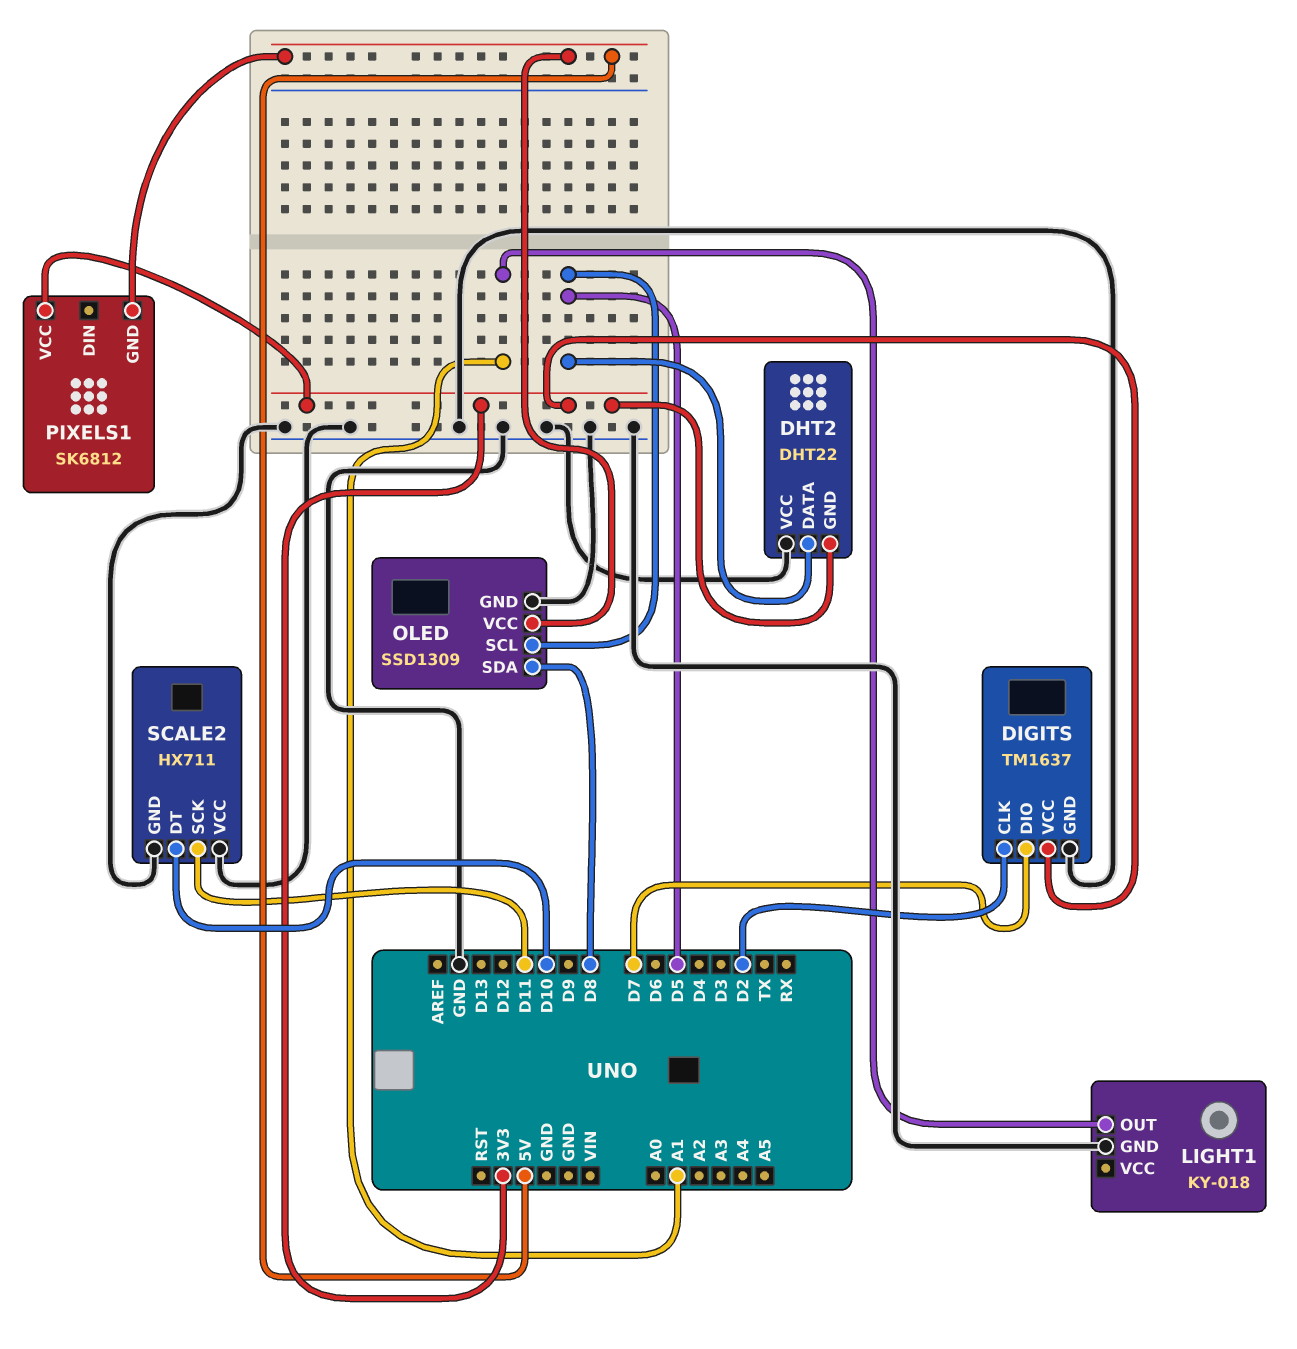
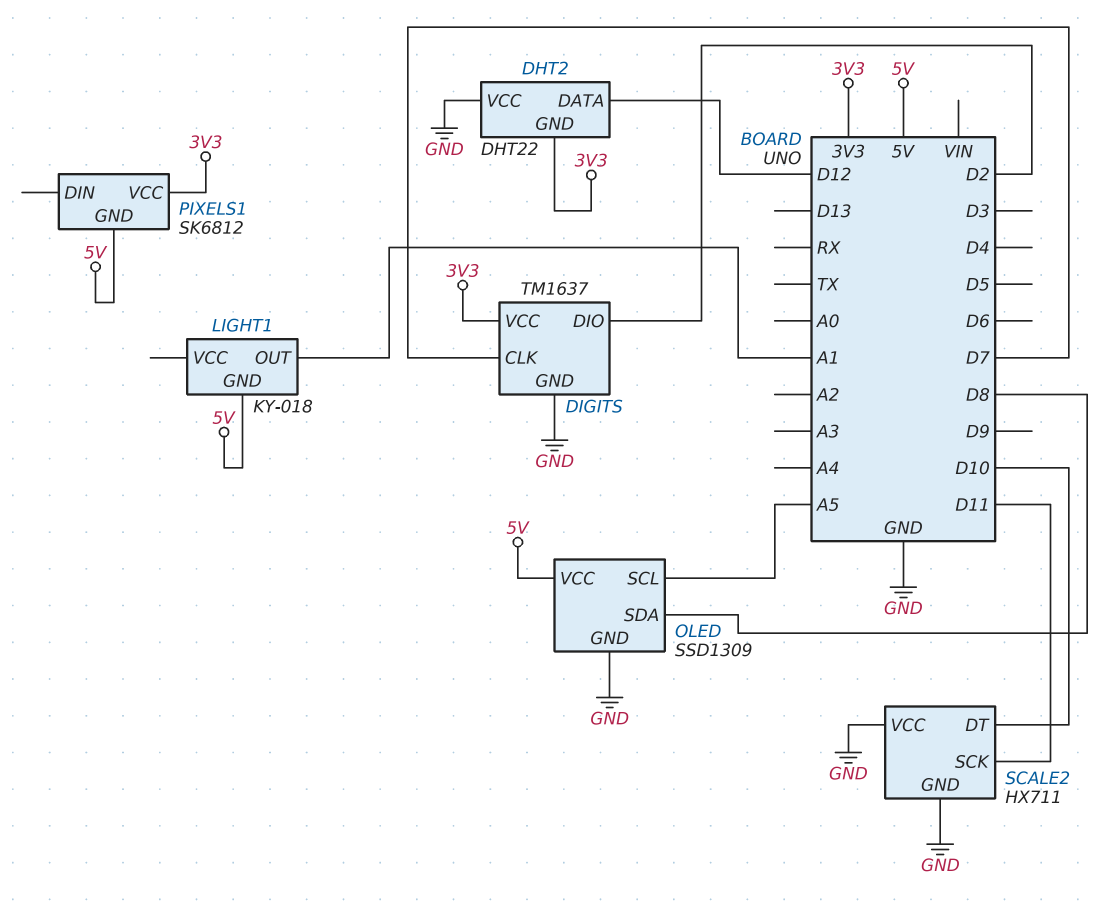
DHT2 pin DATA: D5 -> D12
DIGITS pin CLK: D2 -> D7
DIGITS pin DIO: D7 -> D2
LIGHT1 pin GND: GND -> 5V
OLED pin SCL: D5 -> A5

